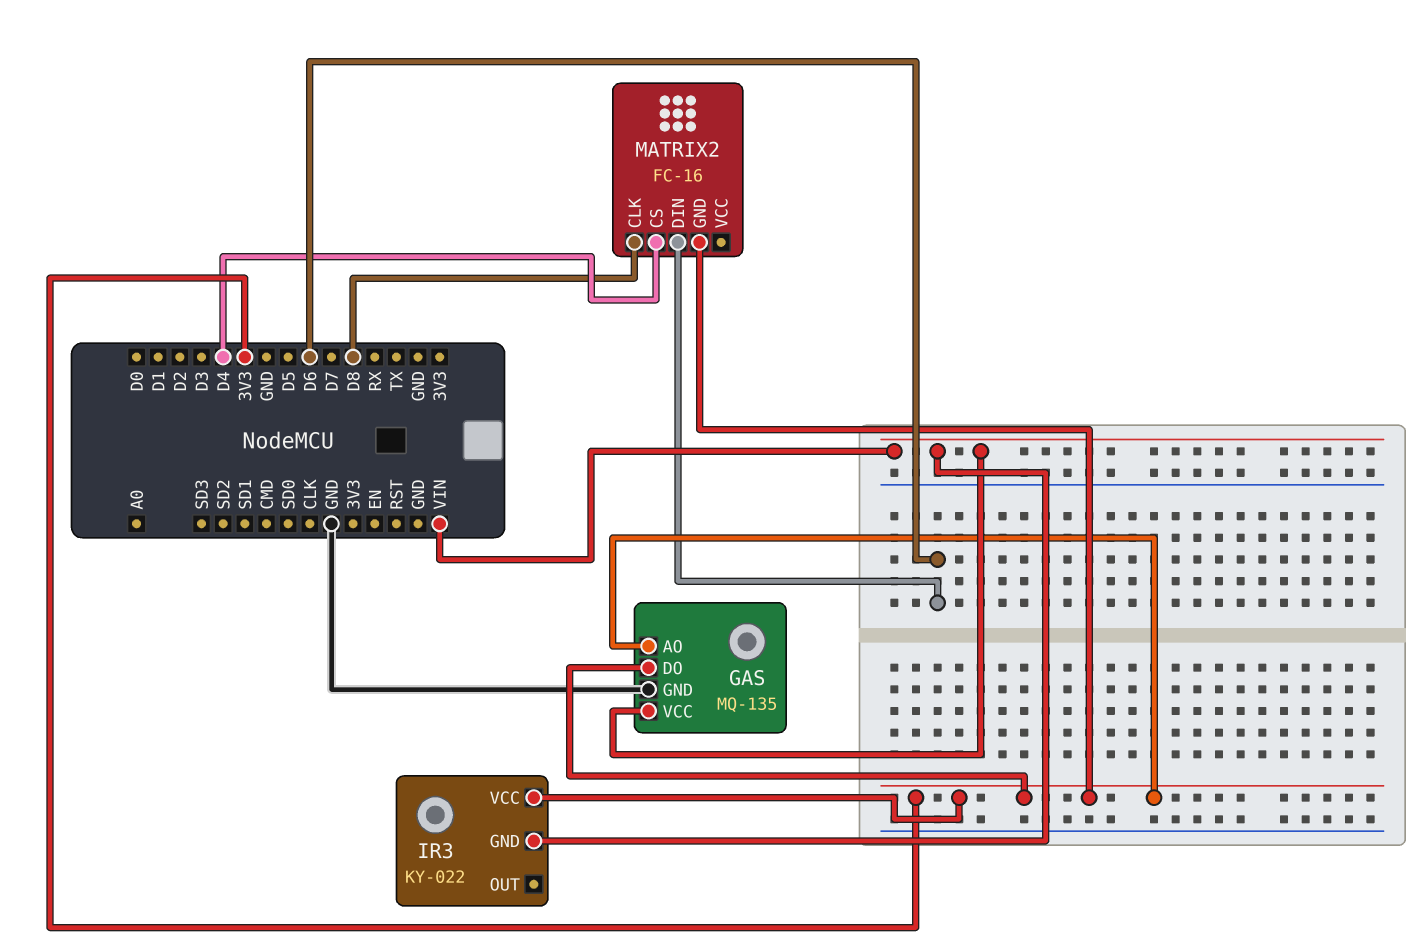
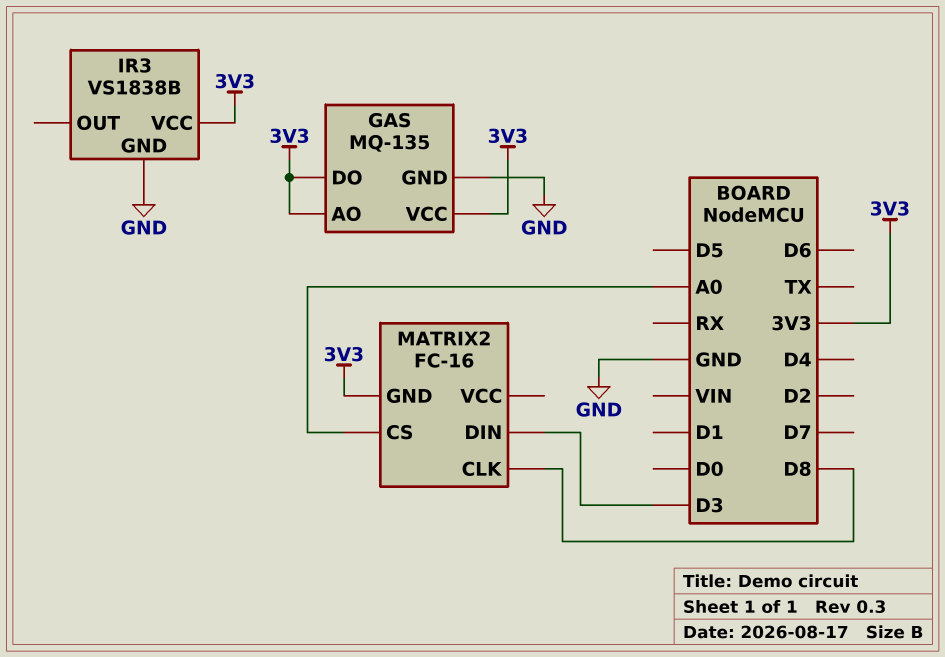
GAS pin VCC: VIN -> 3V3
IR3: KY-022 -> VS1838B
IR3 pin GND: VIN -> GND
MATRIX2 pin CS: D4 -> A0
MATRIX2 pin DIN: D6 -> D3

